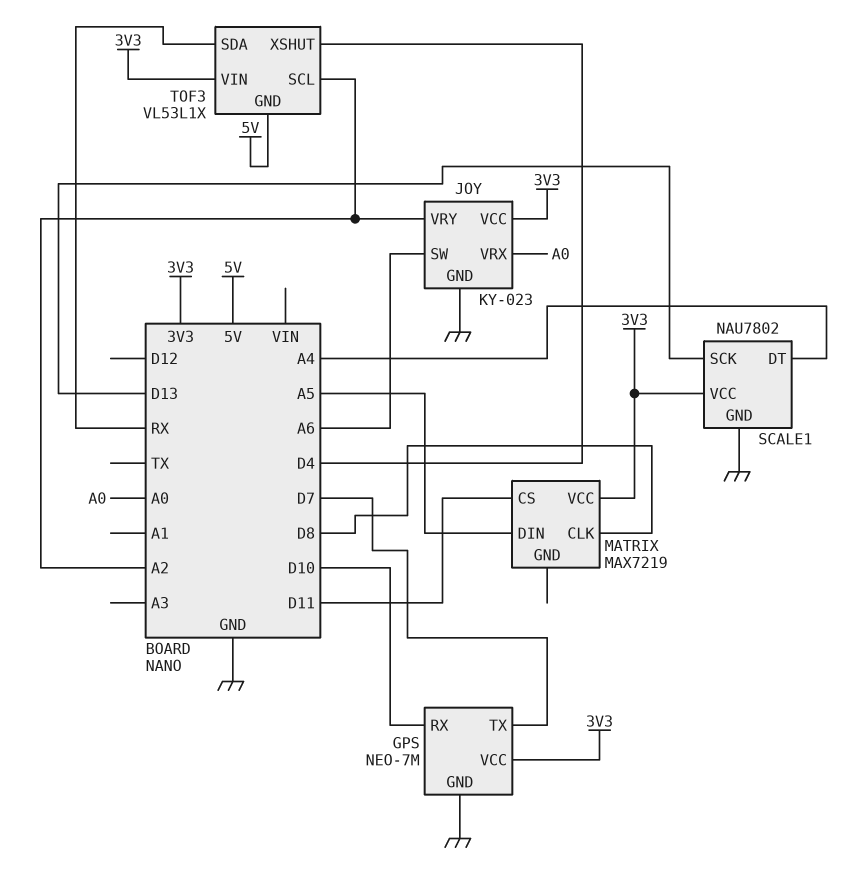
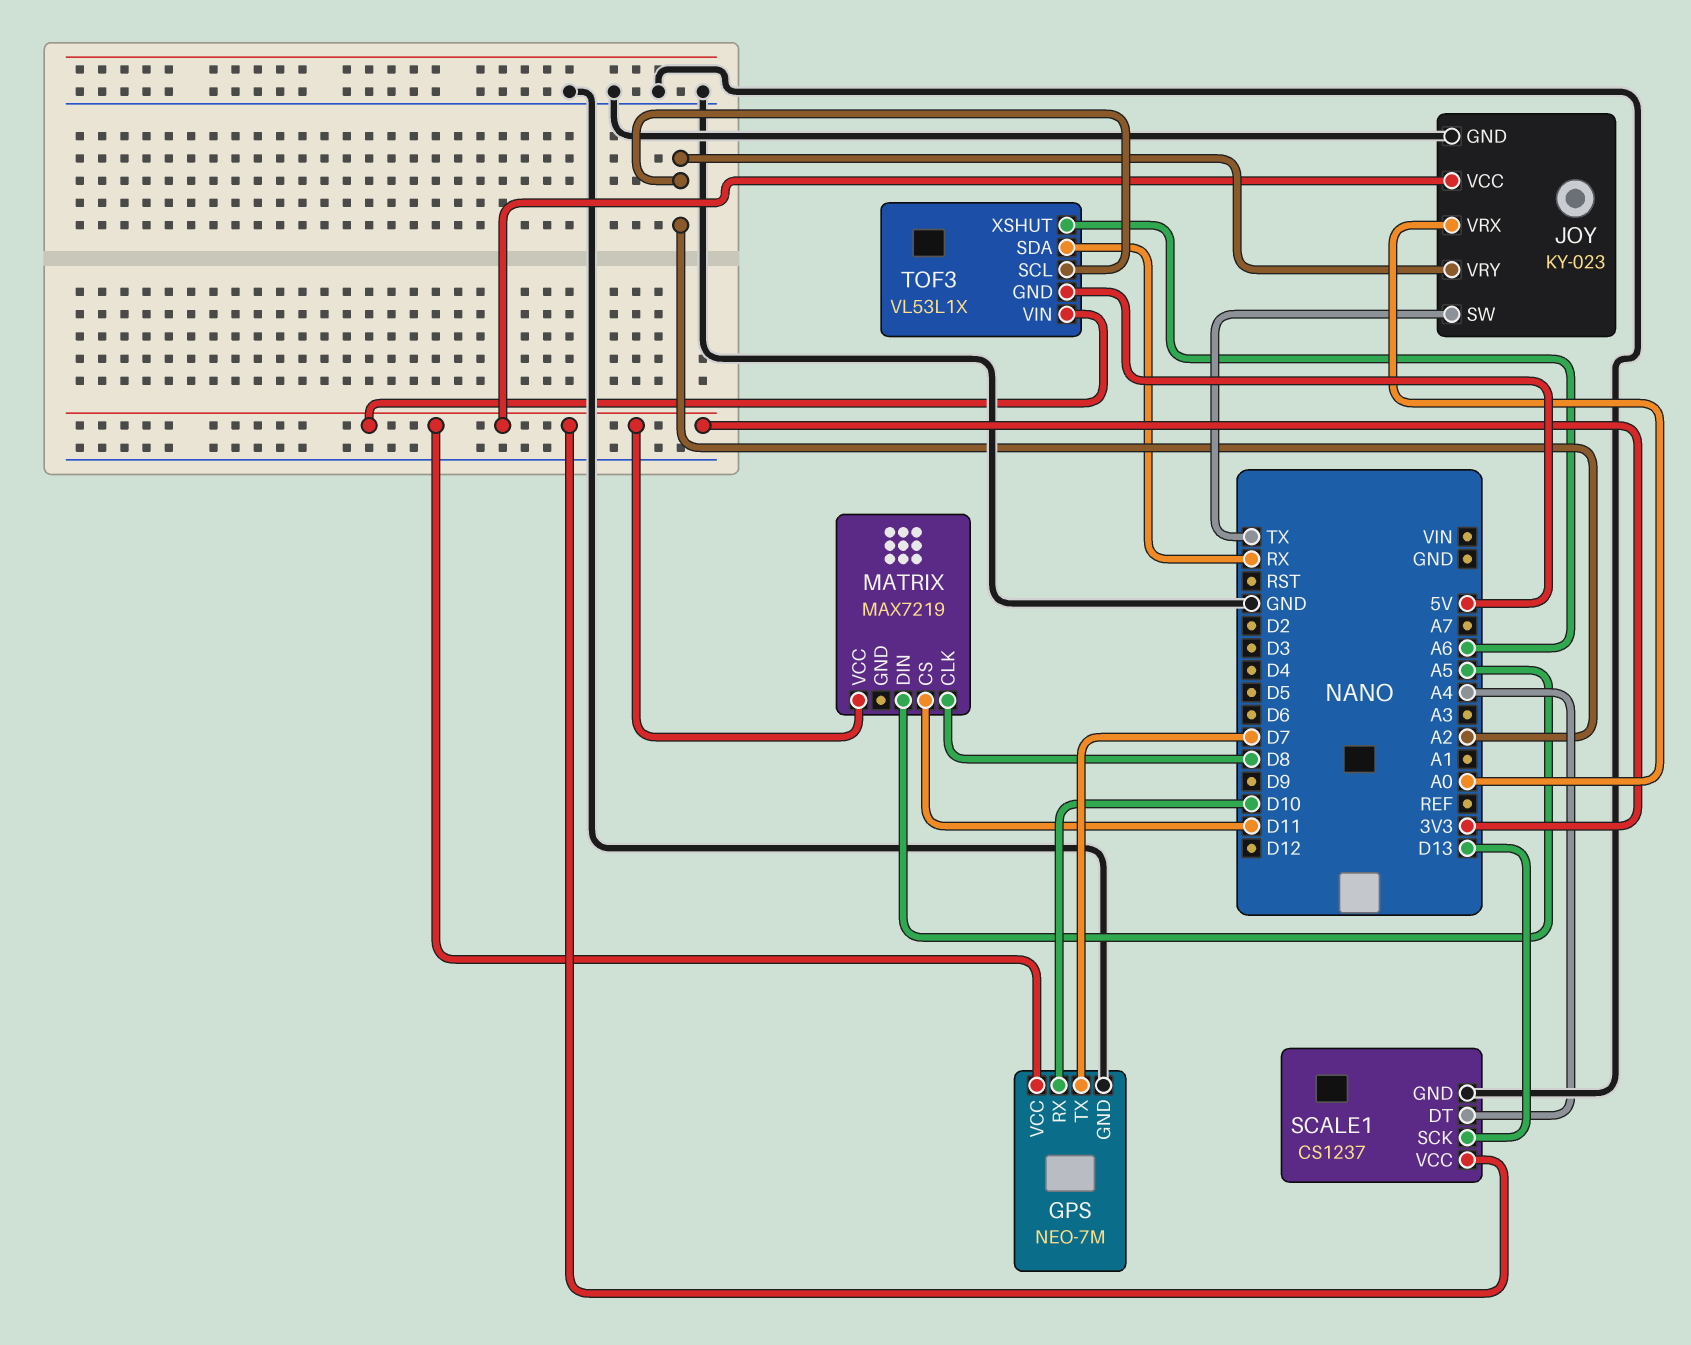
JOY pin SW: A6 -> TX
SCALE1: NAU7802 -> CS1237
TOF3 pin XSHUT: D4 -> A6

